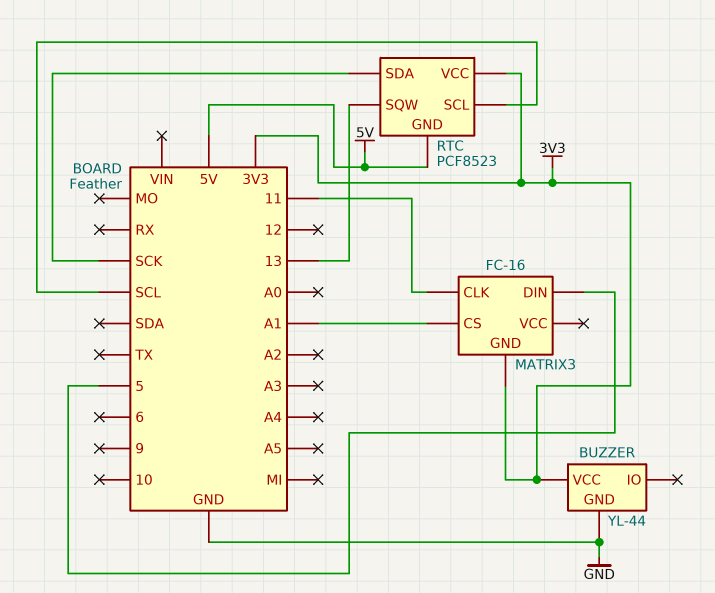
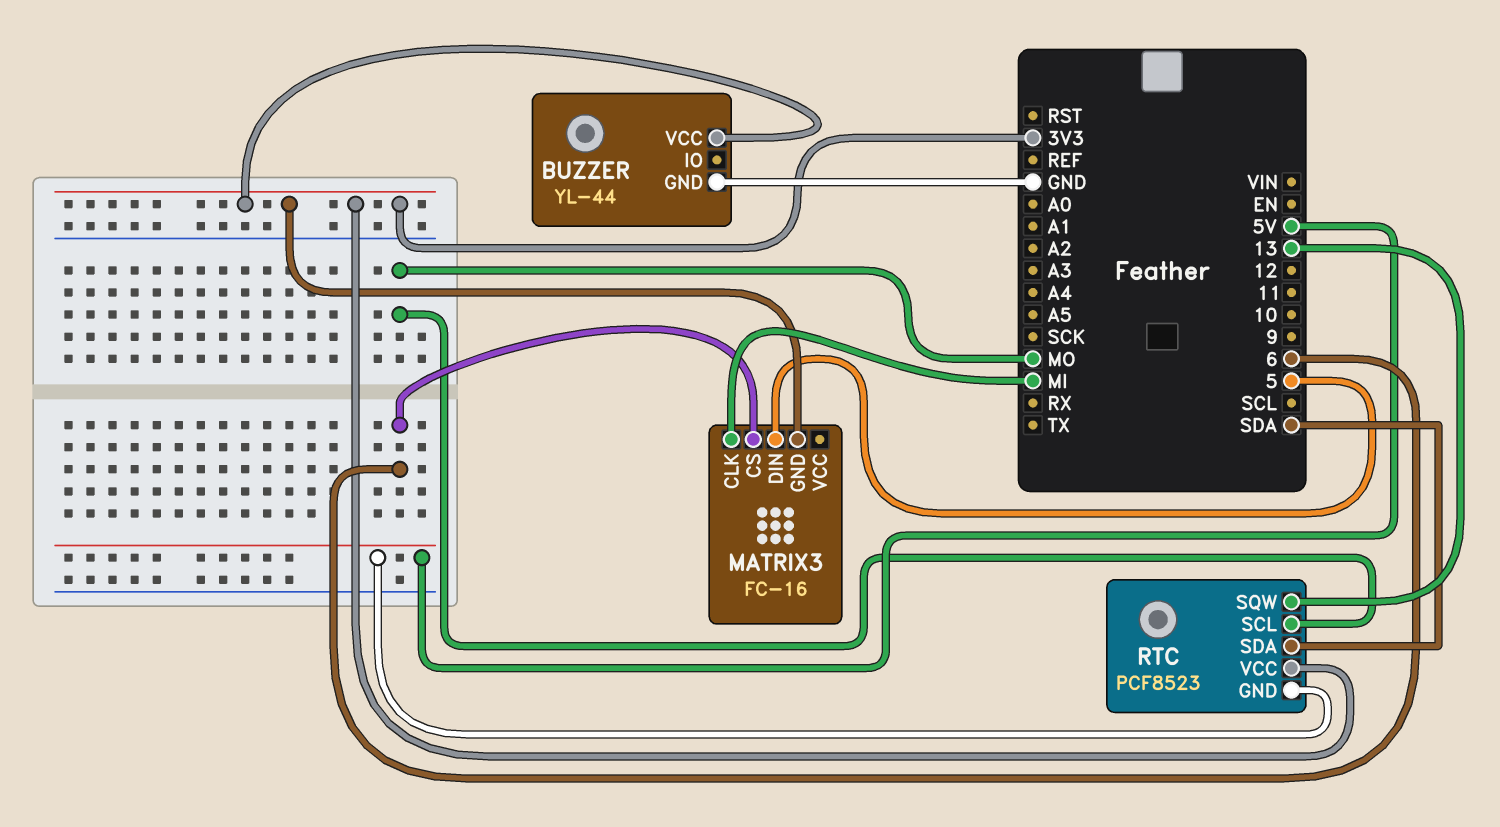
MATRIX3 pin CLK: 11 -> MI
MATRIX3 pin CS: A1 -> 6
RTC pin SCL: SCL -> MO
RTC pin SDA: SCK -> SDA

